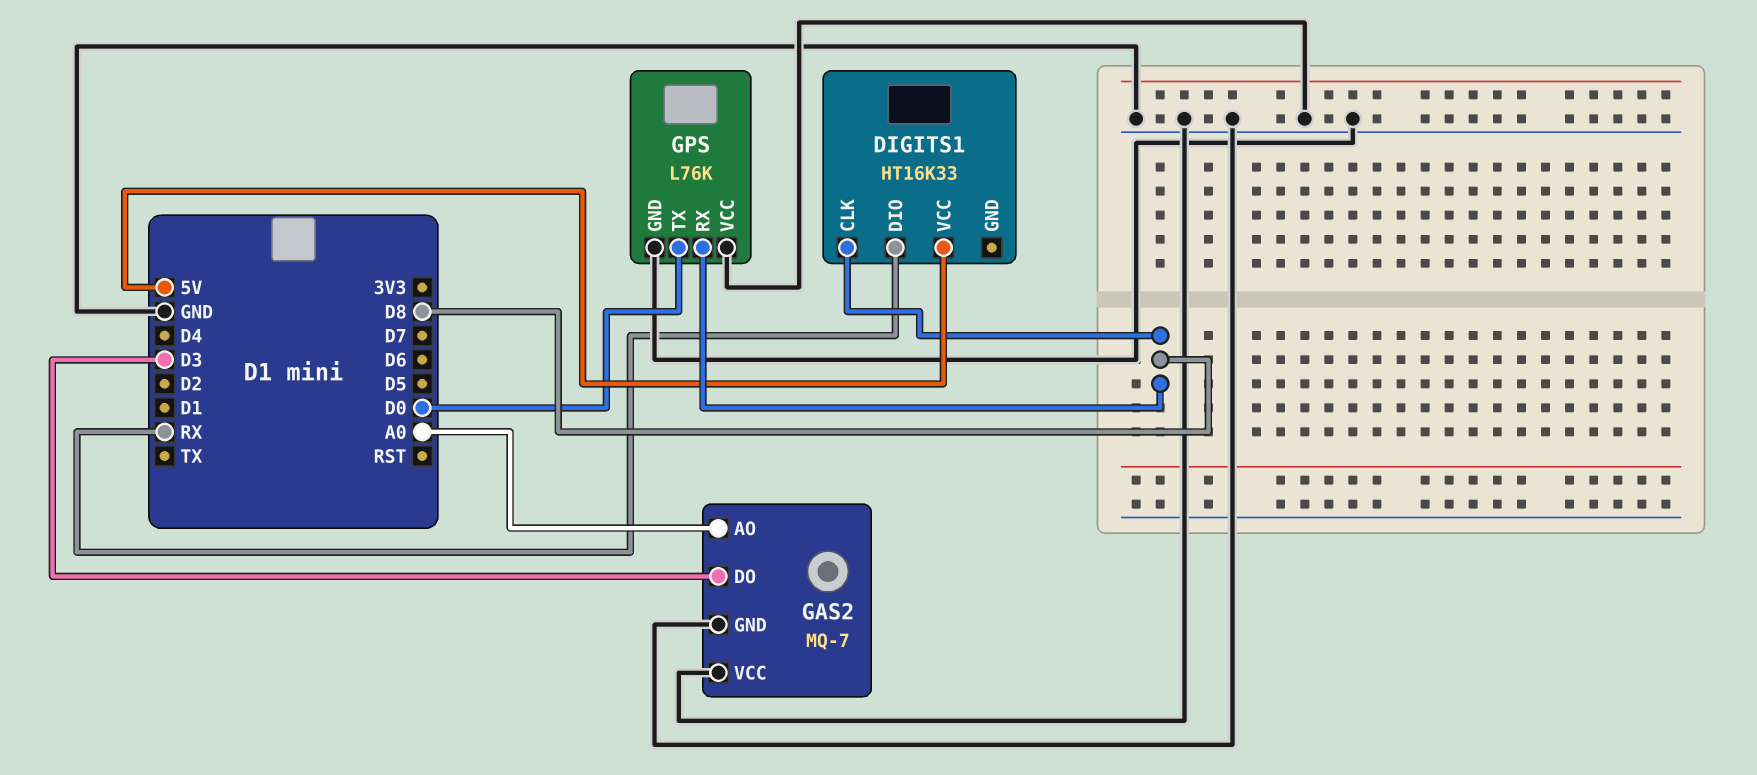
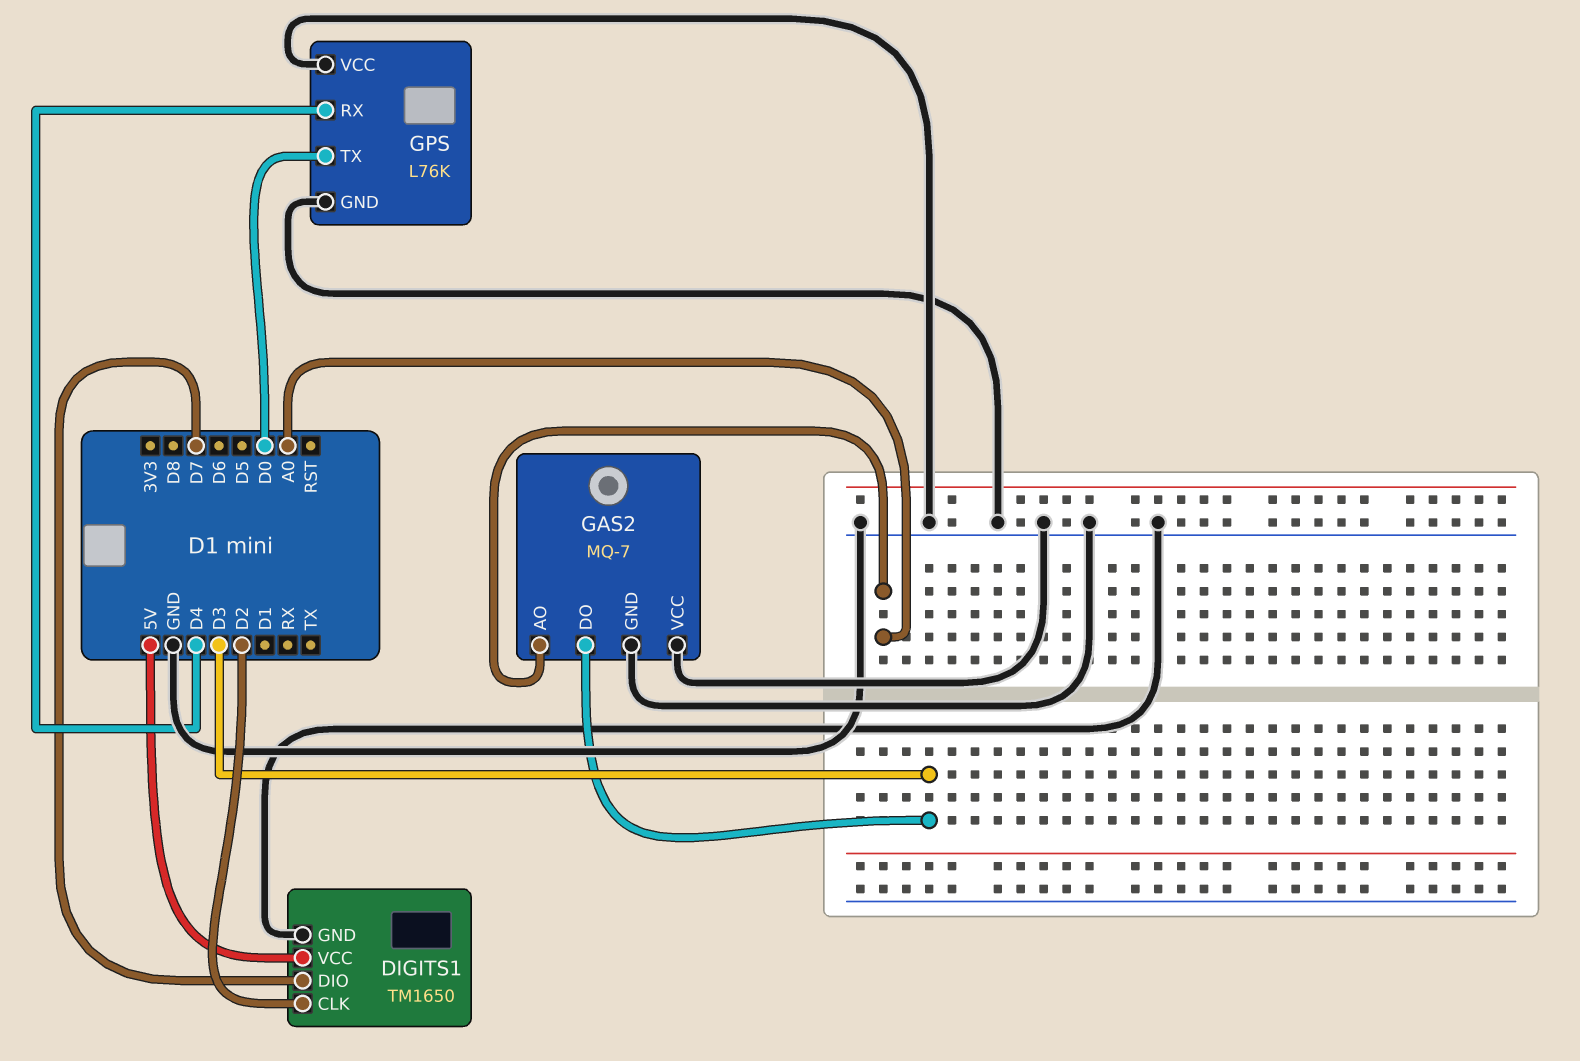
DIGITS1: HT16K33 -> TM1650
DIGITS1 pin CLK: D8 -> D2
DIGITS1 pin DIO: RX -> D7
DIGITS1 pin GND: none -> GND
GPS pin RX: D8 -> D4

